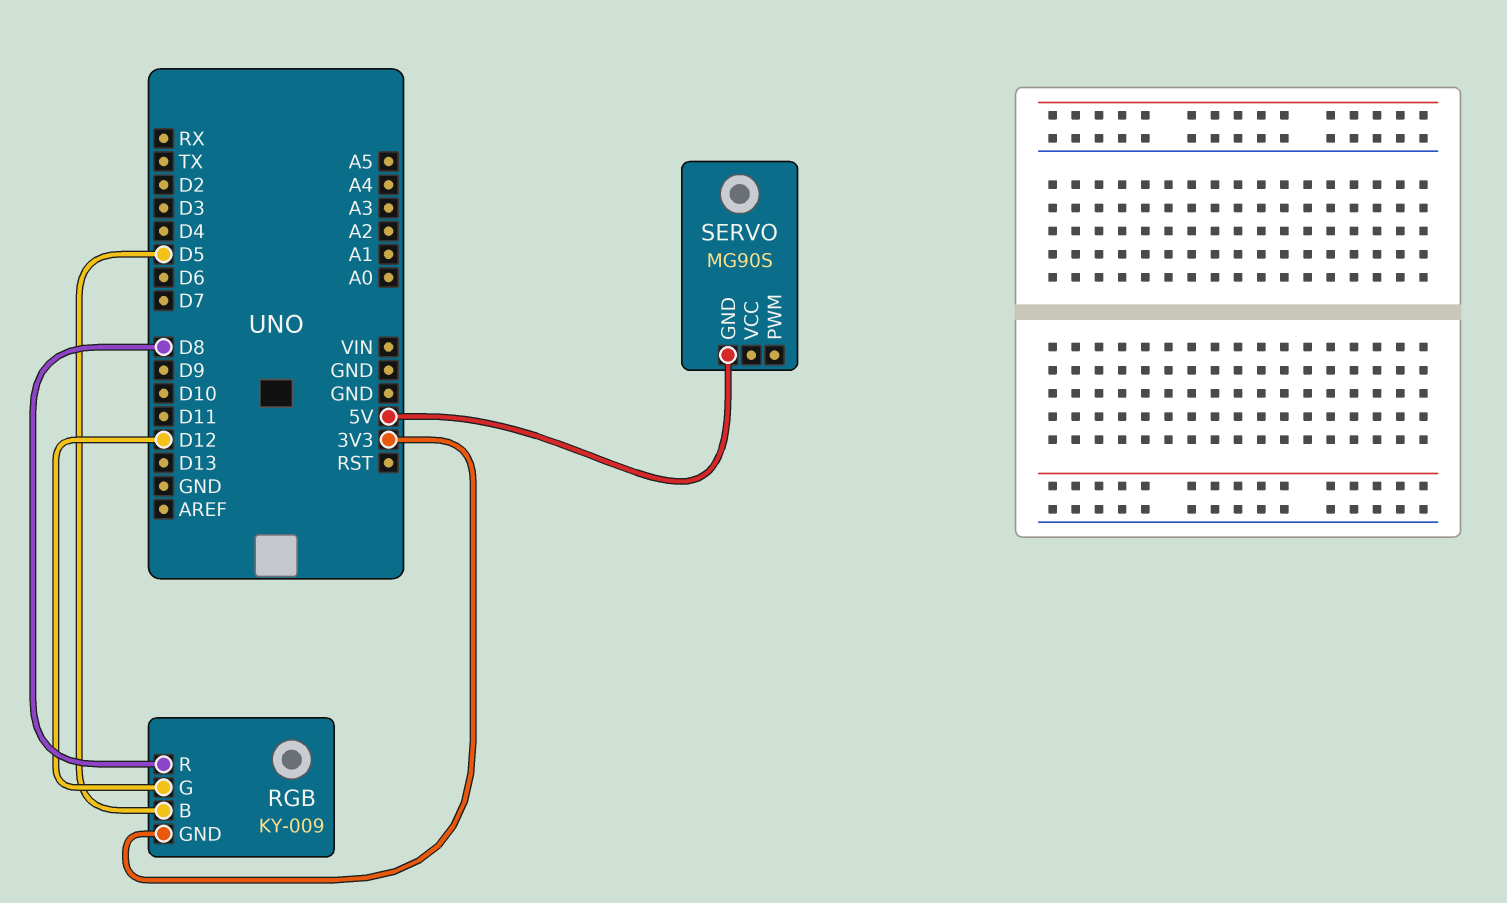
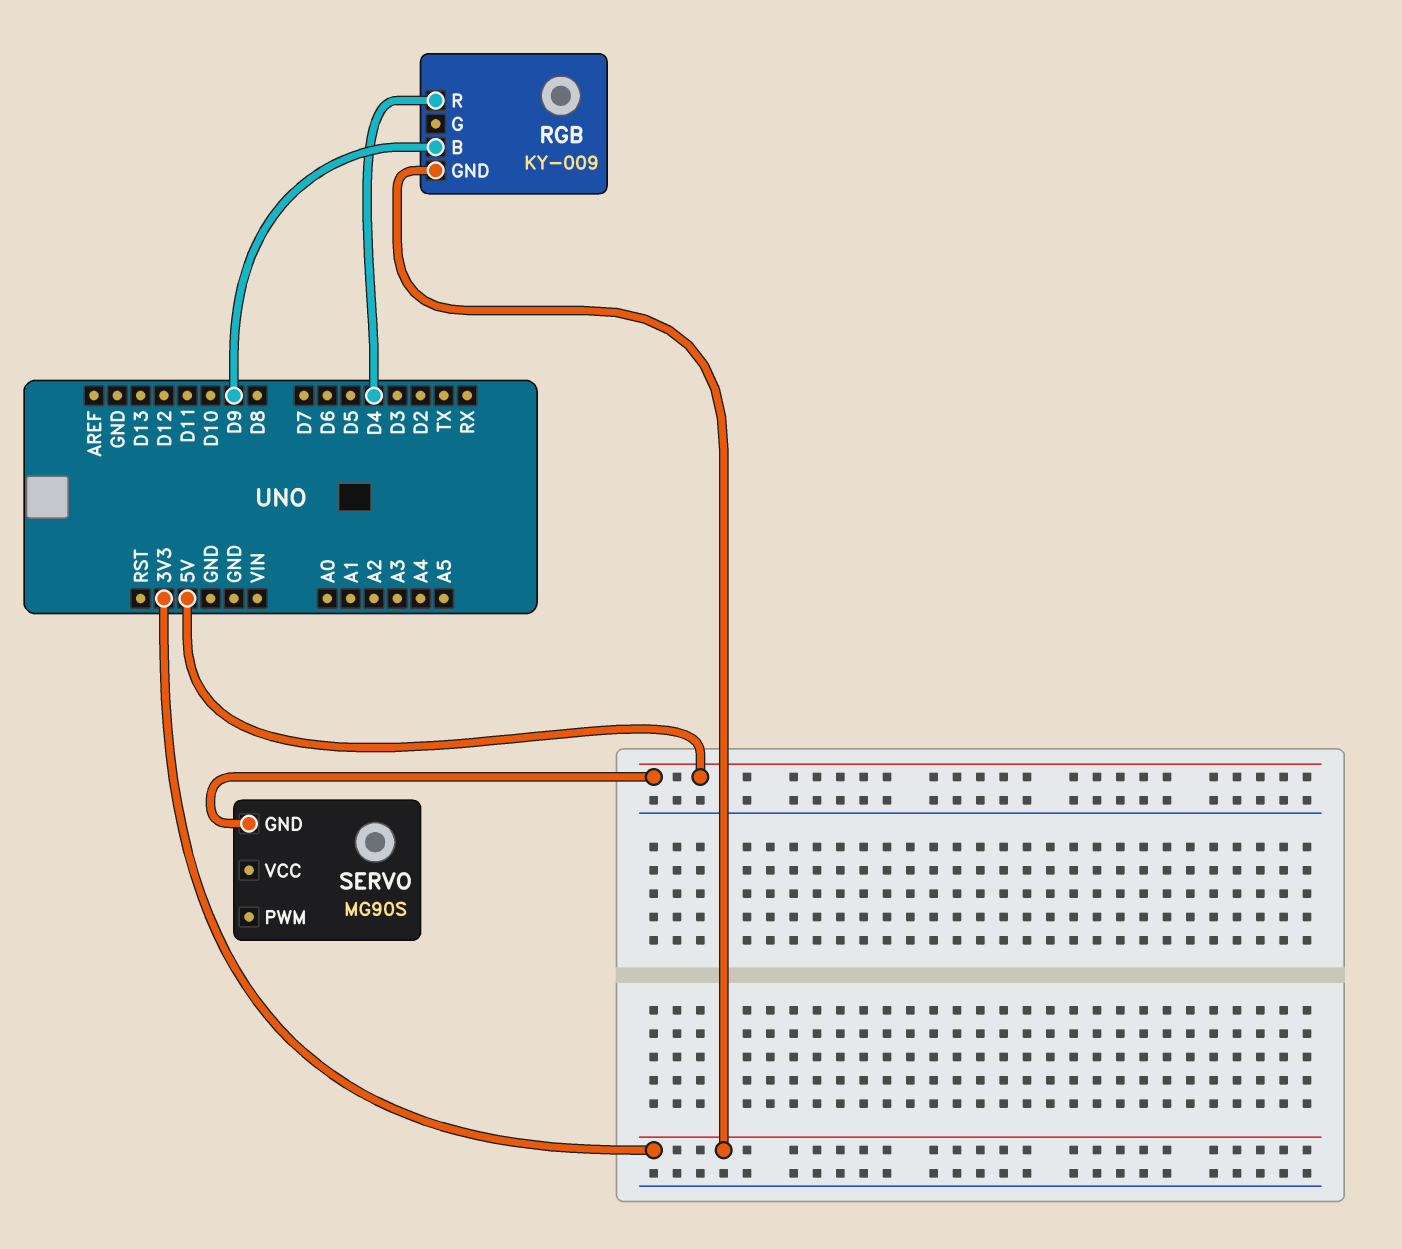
RGB pin B: D5 -> D9
RGB pin G: D12 -> none
RGB pin R: D8 -> D4

